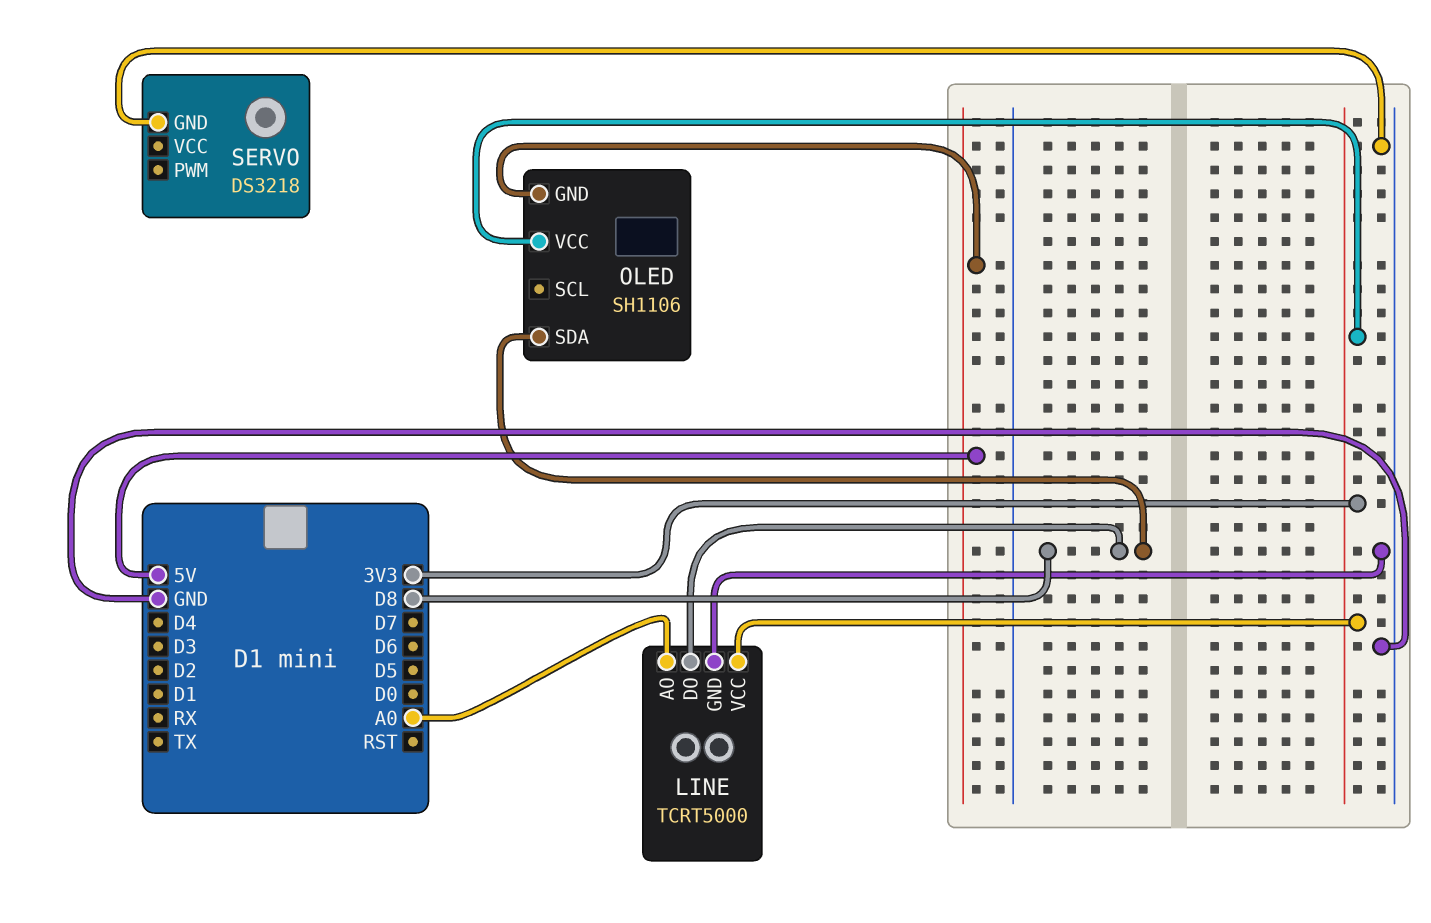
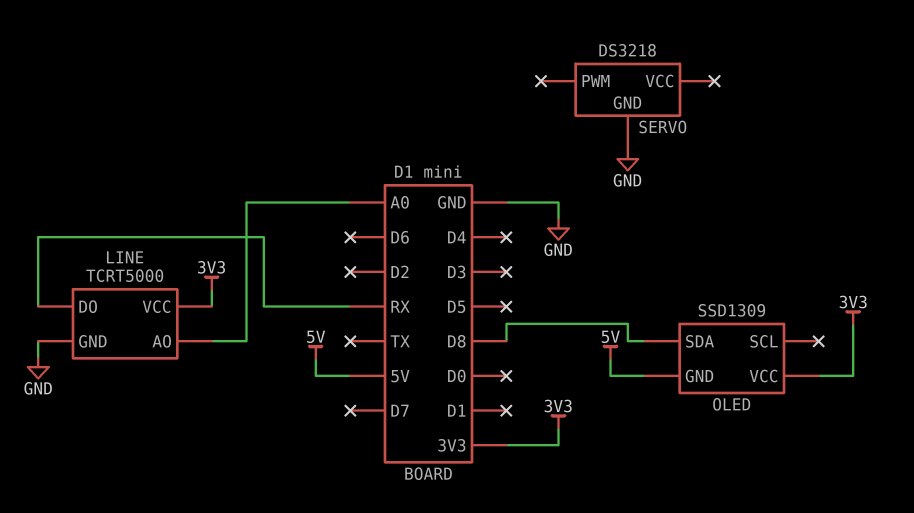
LINE pin DO: D8 -> RX
OLED: SH1106 -> SSD1309

